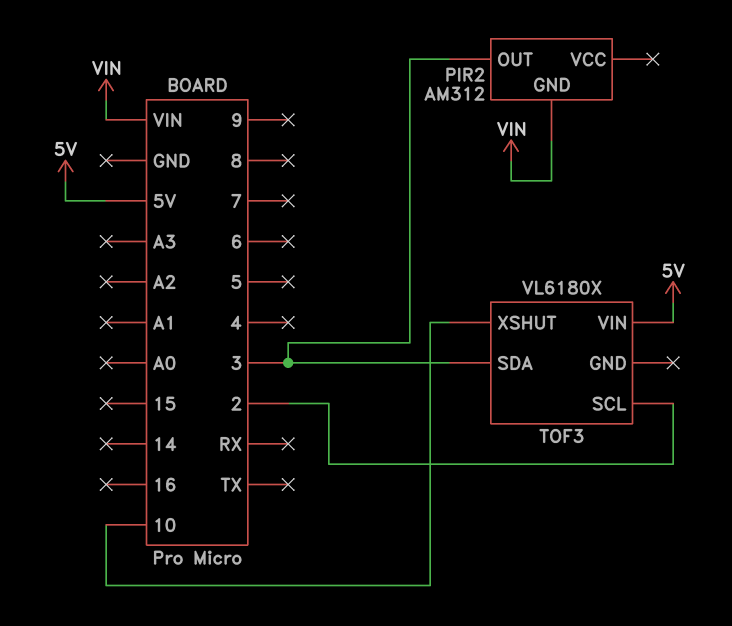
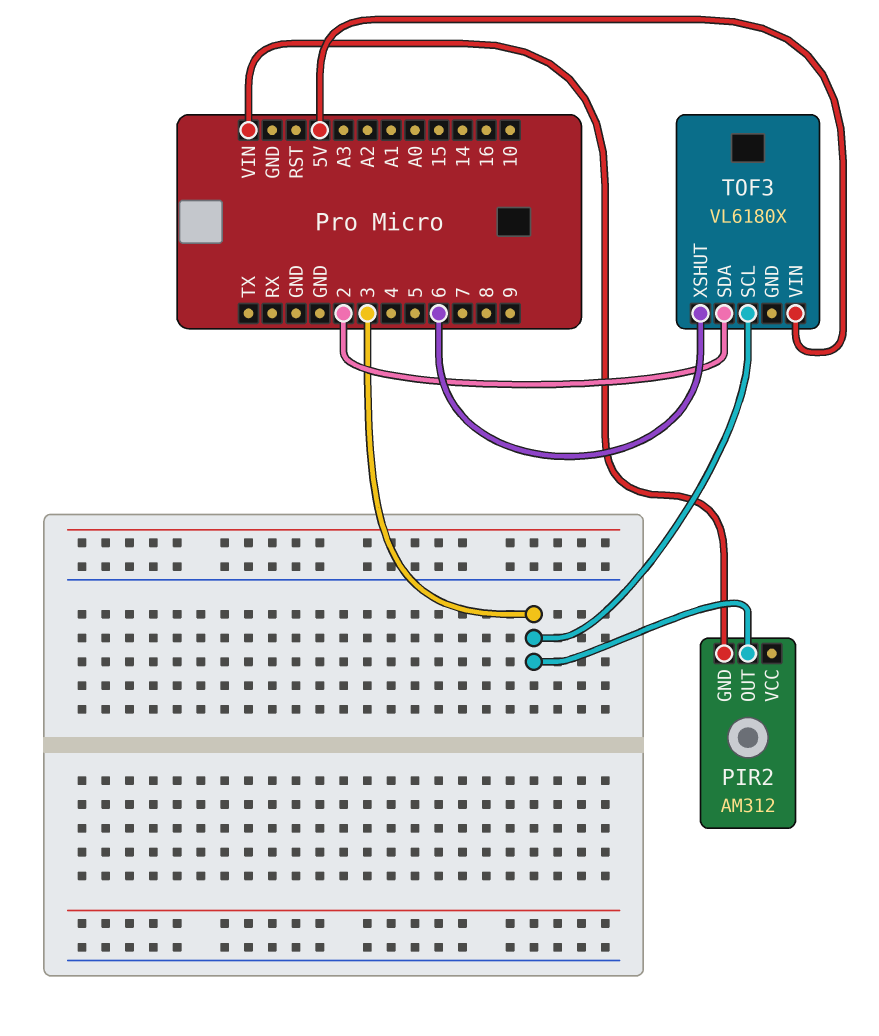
TOF3 pin SCL: 2 -> 3
TOF3 pin SDA: 3 -> 2
TOF3 pin XSHUT: 10 -> 6

